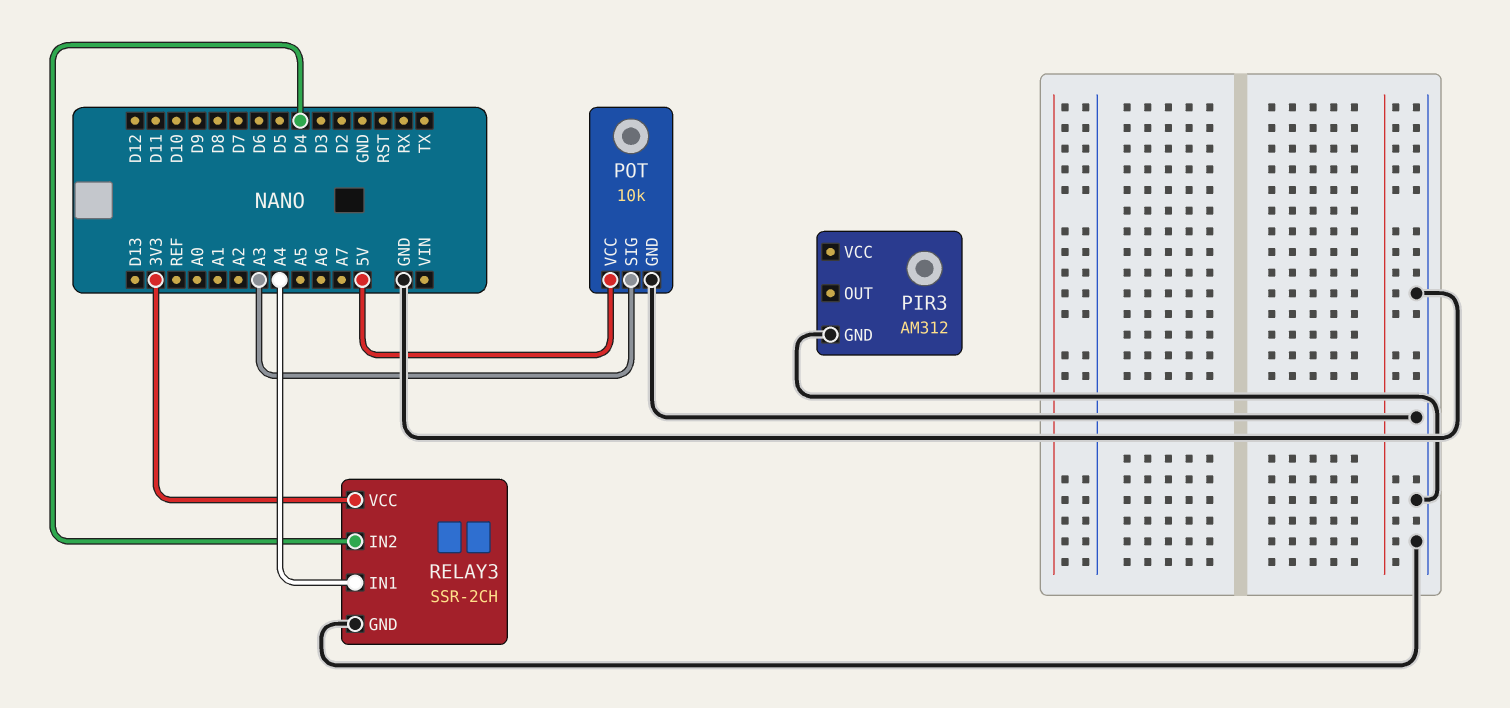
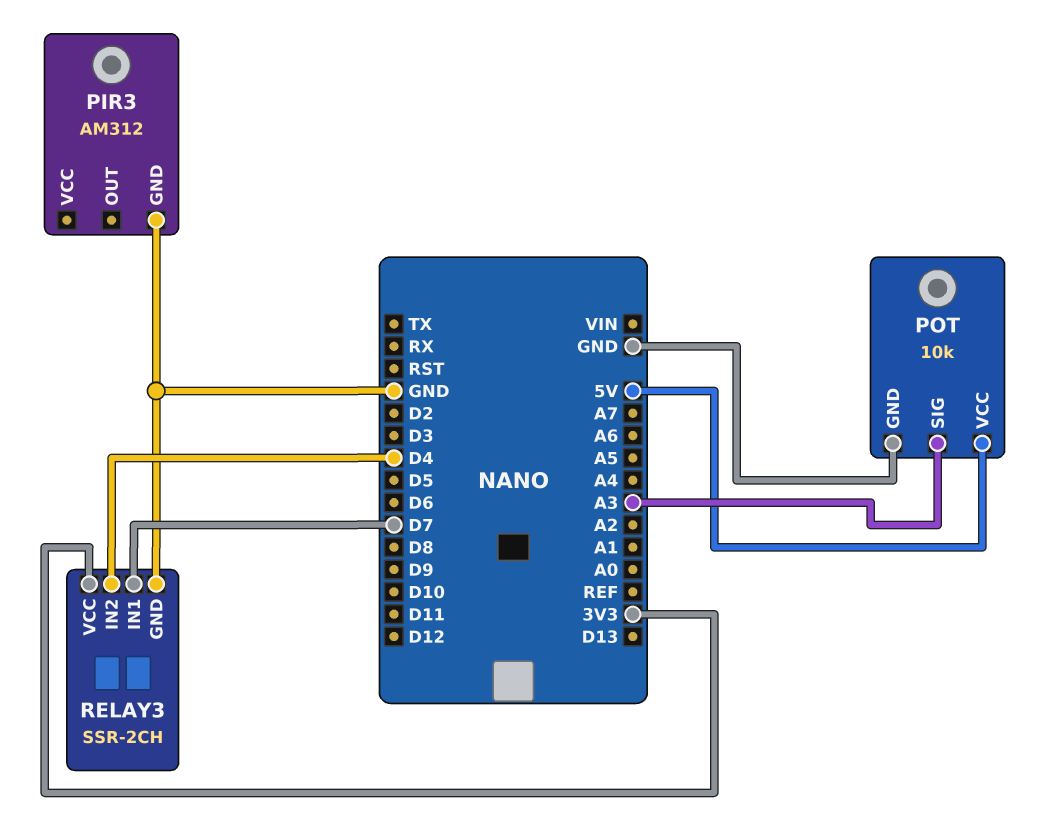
RELAY3 pin IN1: A4 -> D7

